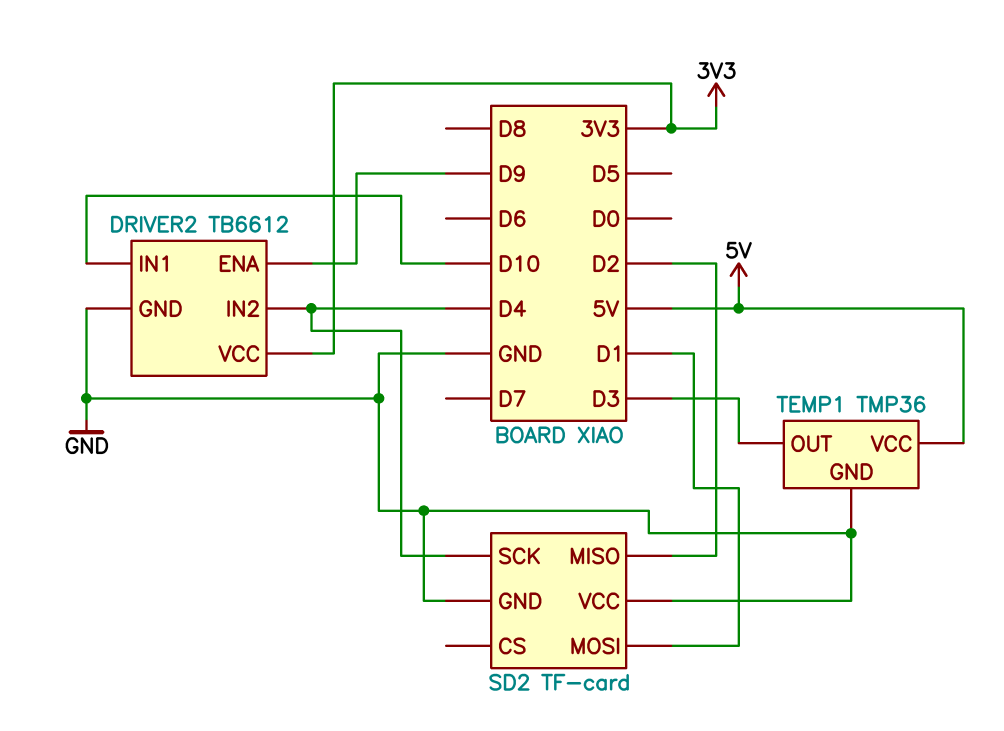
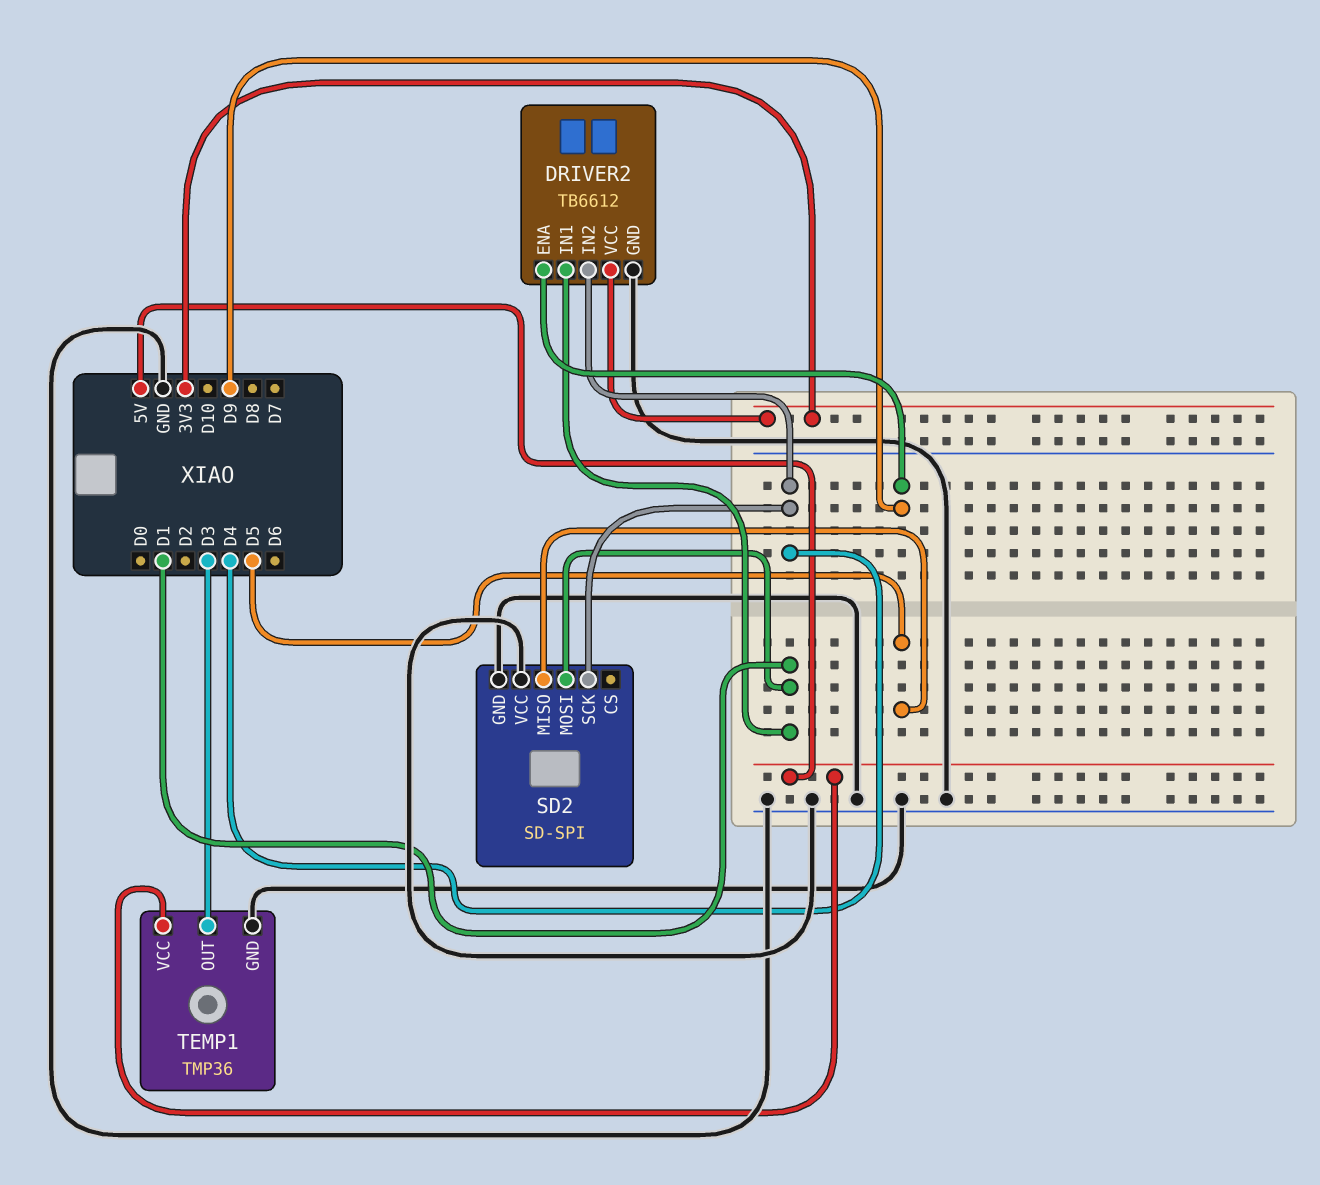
DRIVER2 pin IN1: D10 -> D1
SD2: TF-card -> SD-SPI
SD2 pin MISO: D2 -> D5

